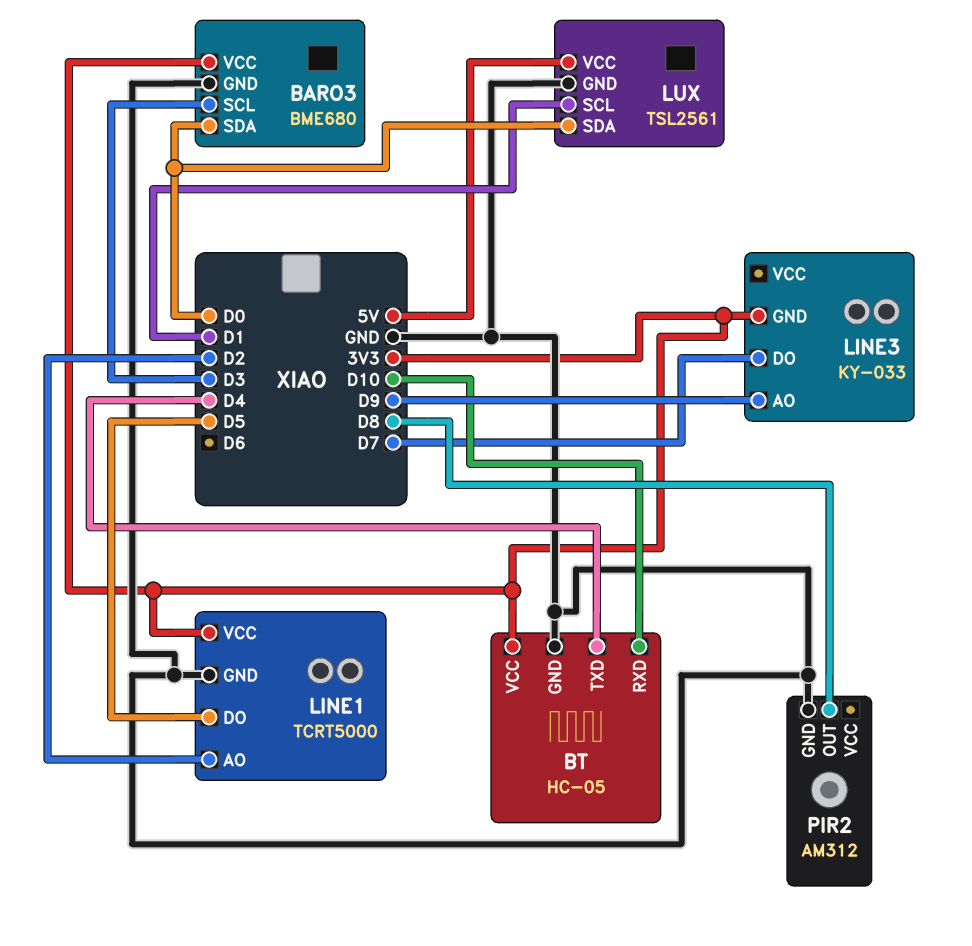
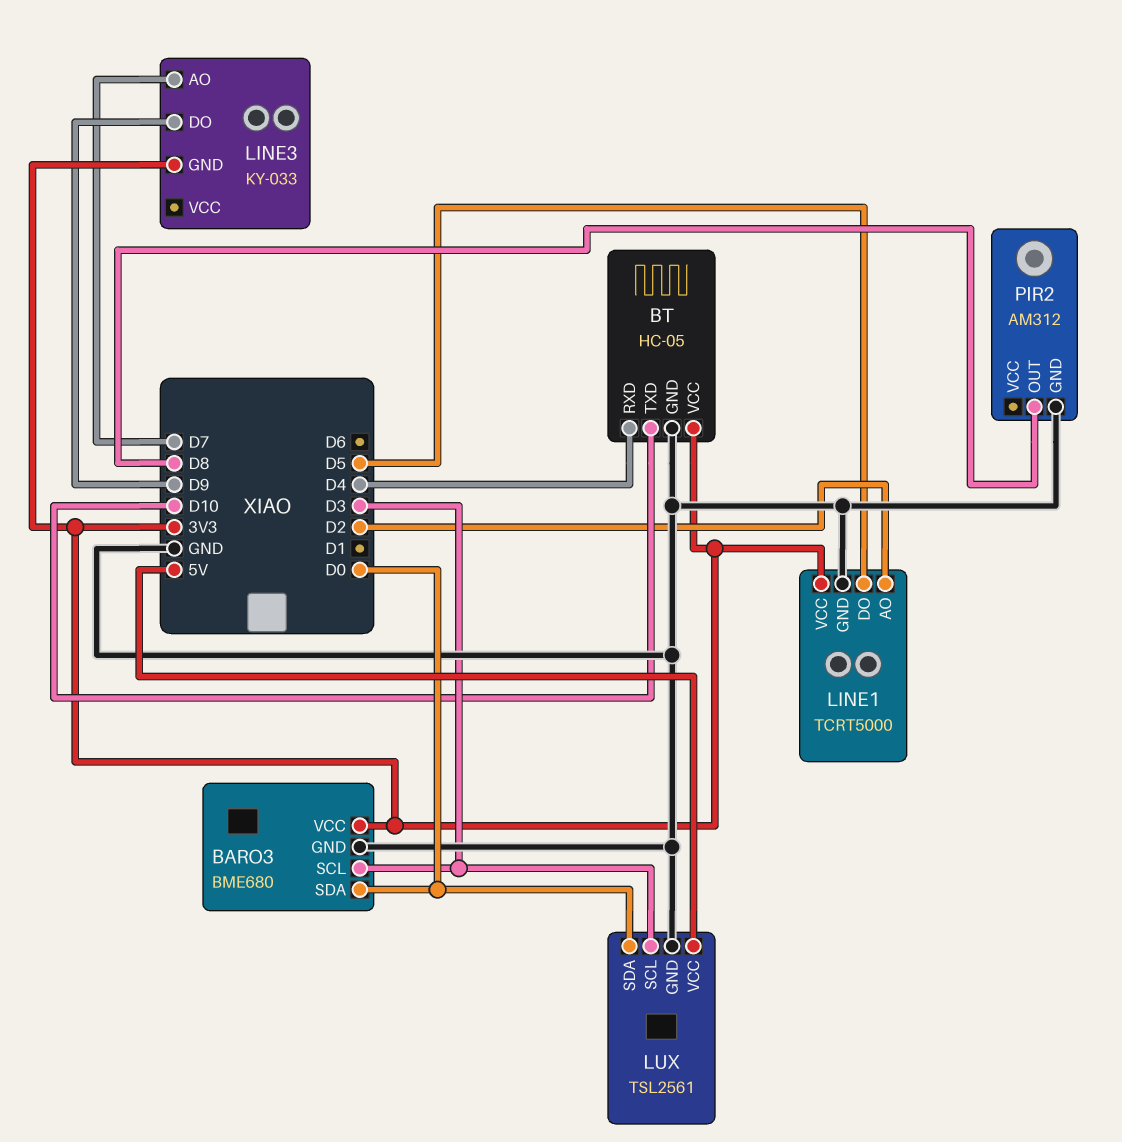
BT pin RXD: D10 -> D4
BT pin TXD: D4 -> D10
LINE3 pin AO: D9 -> D7
LINE3 pin DO: D7 -> D9
LUX pin SCL: D1 -> D3

